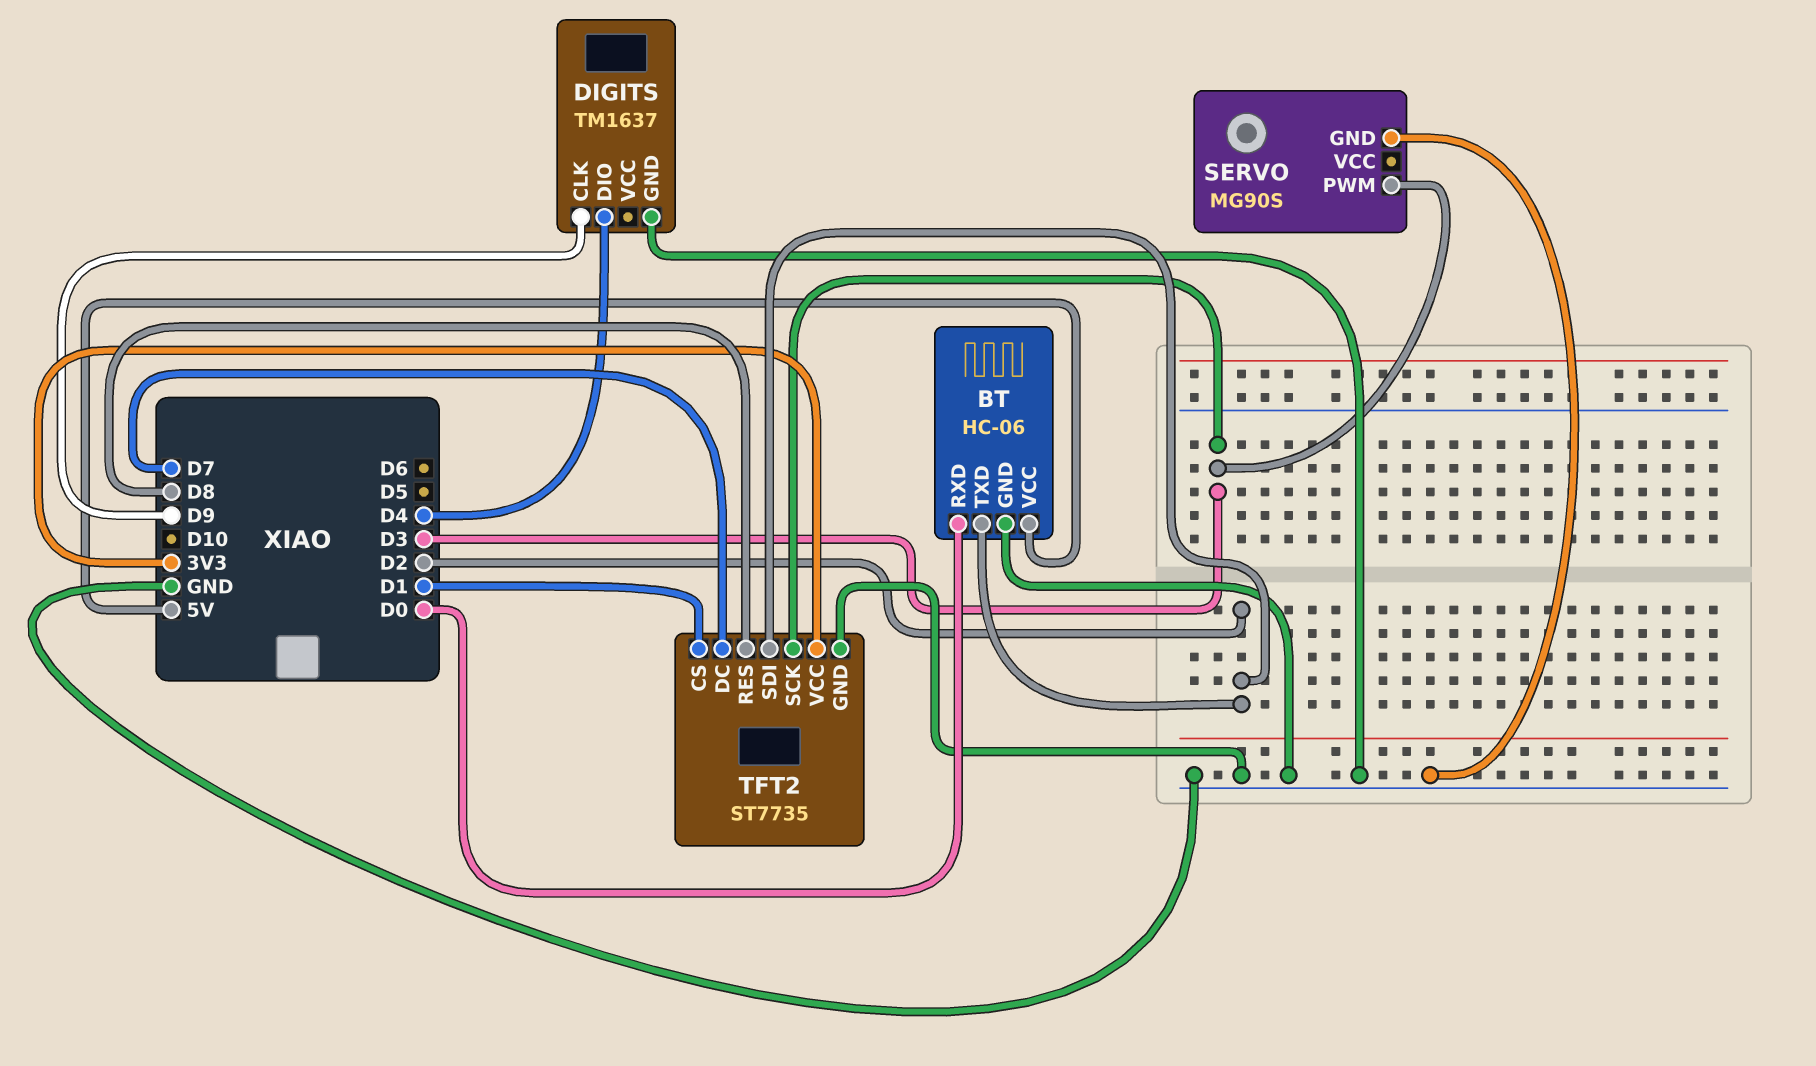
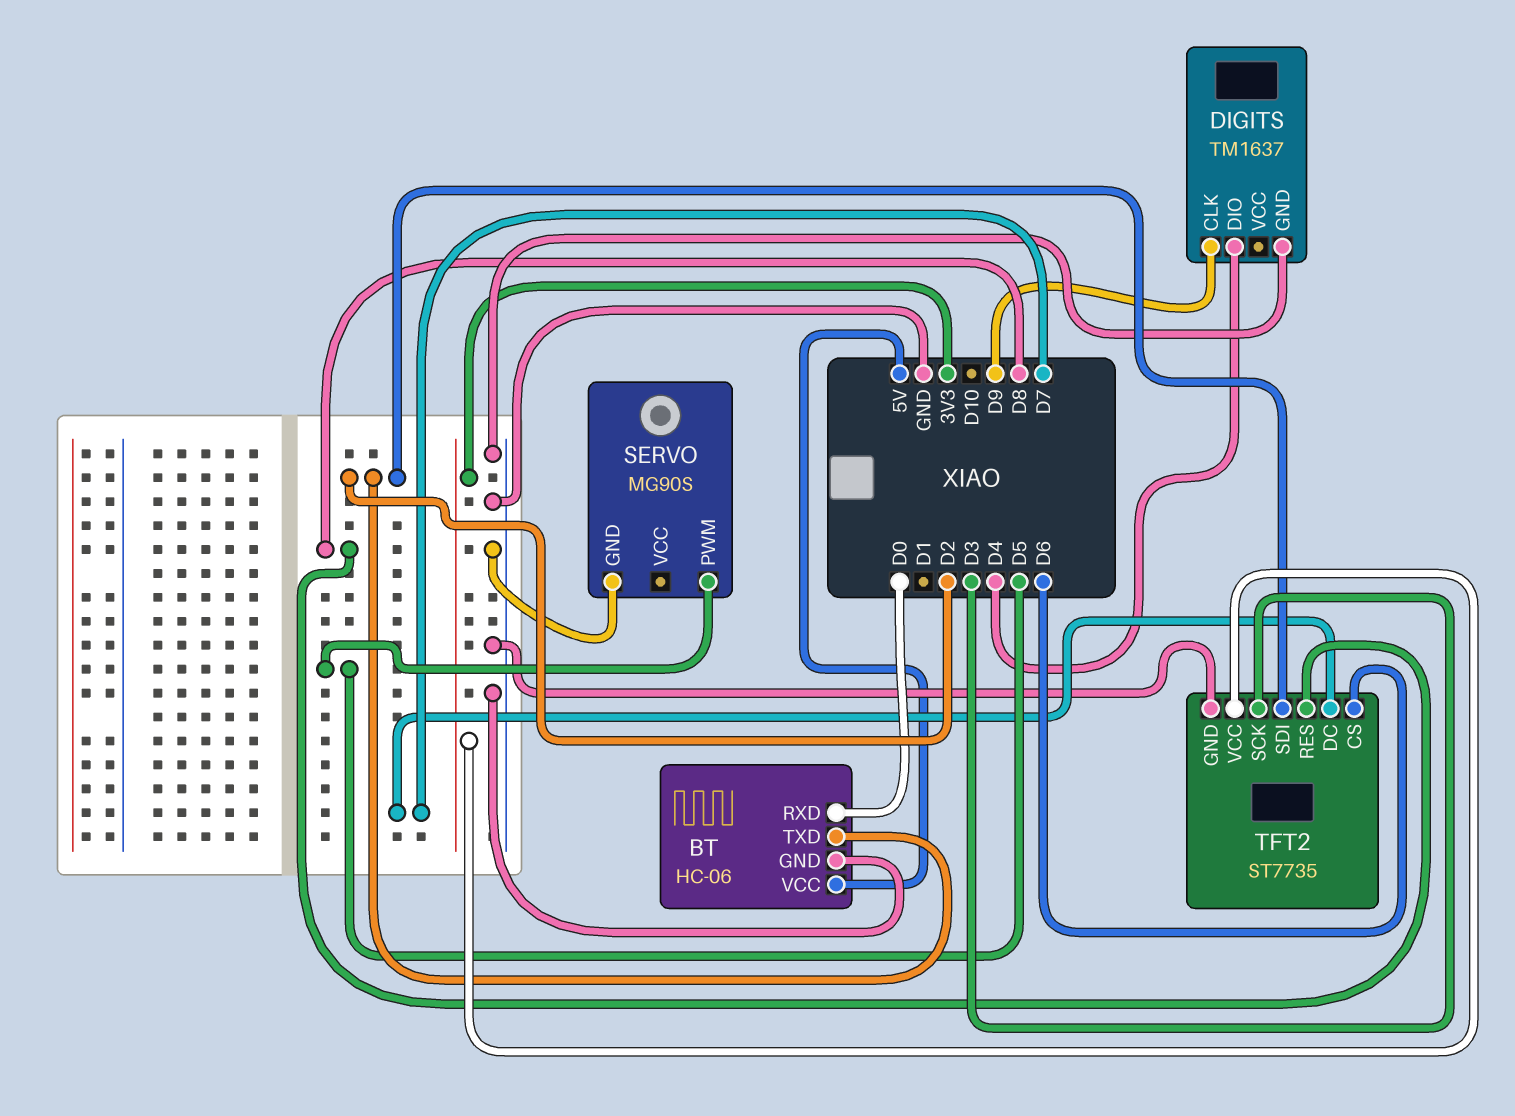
SERVO pin PWM: D3 -> D5
TFT2 pin CS: D1 -> D6

